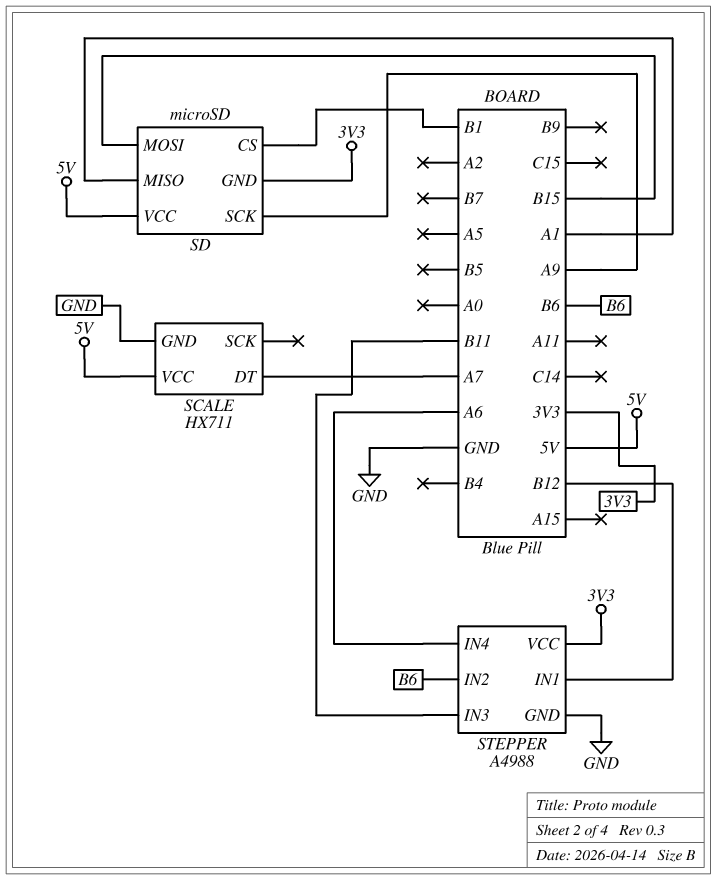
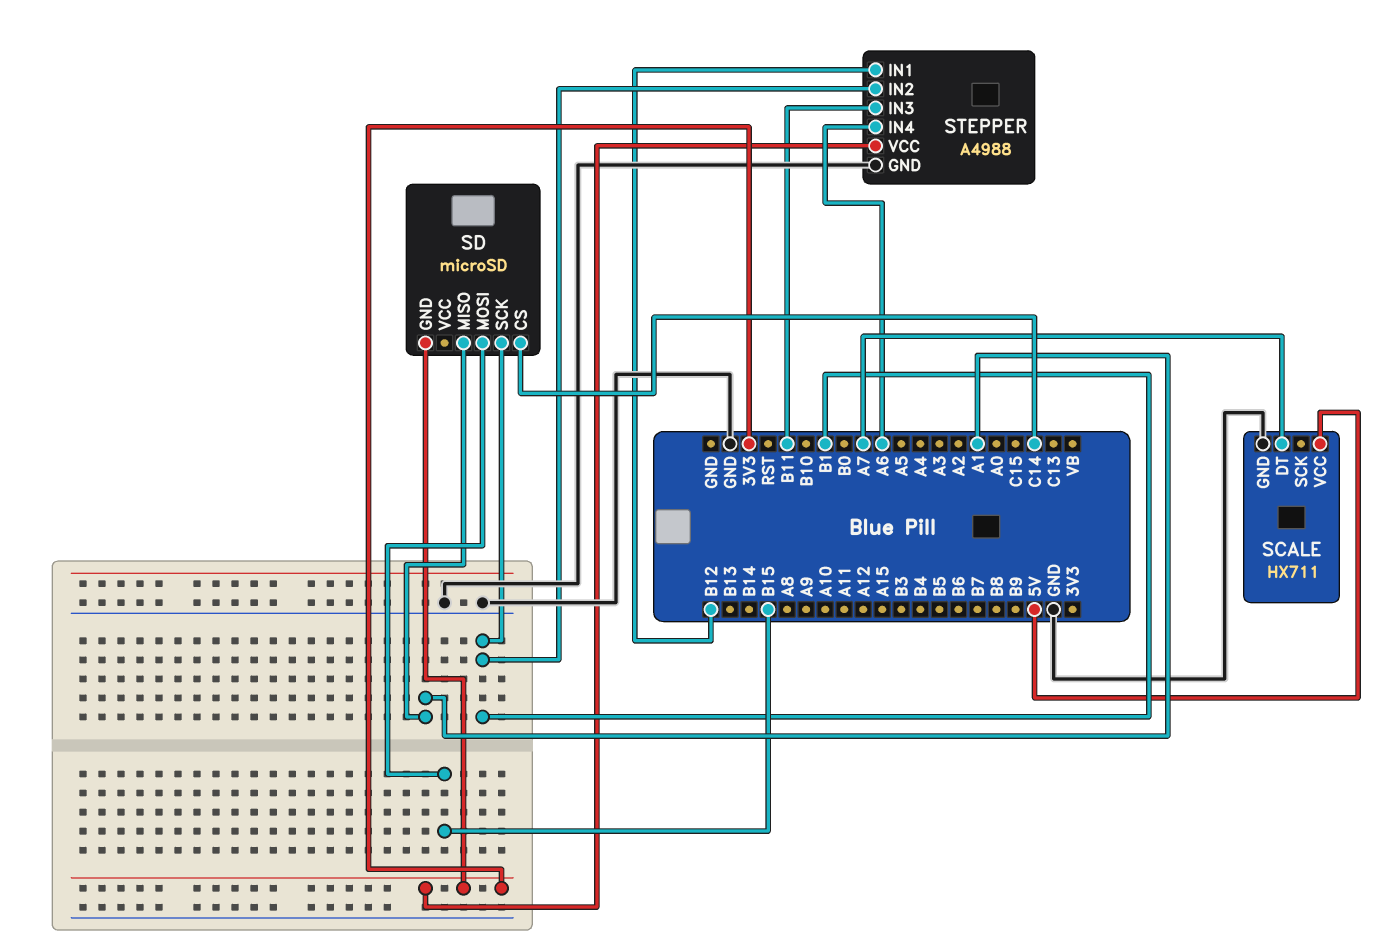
SD pin CS: B1 -> C14
SD pin SCK: A9 -> B1
SD pin VCC: 5V -> none
STEPPER pin IN2: B6 -> B1

